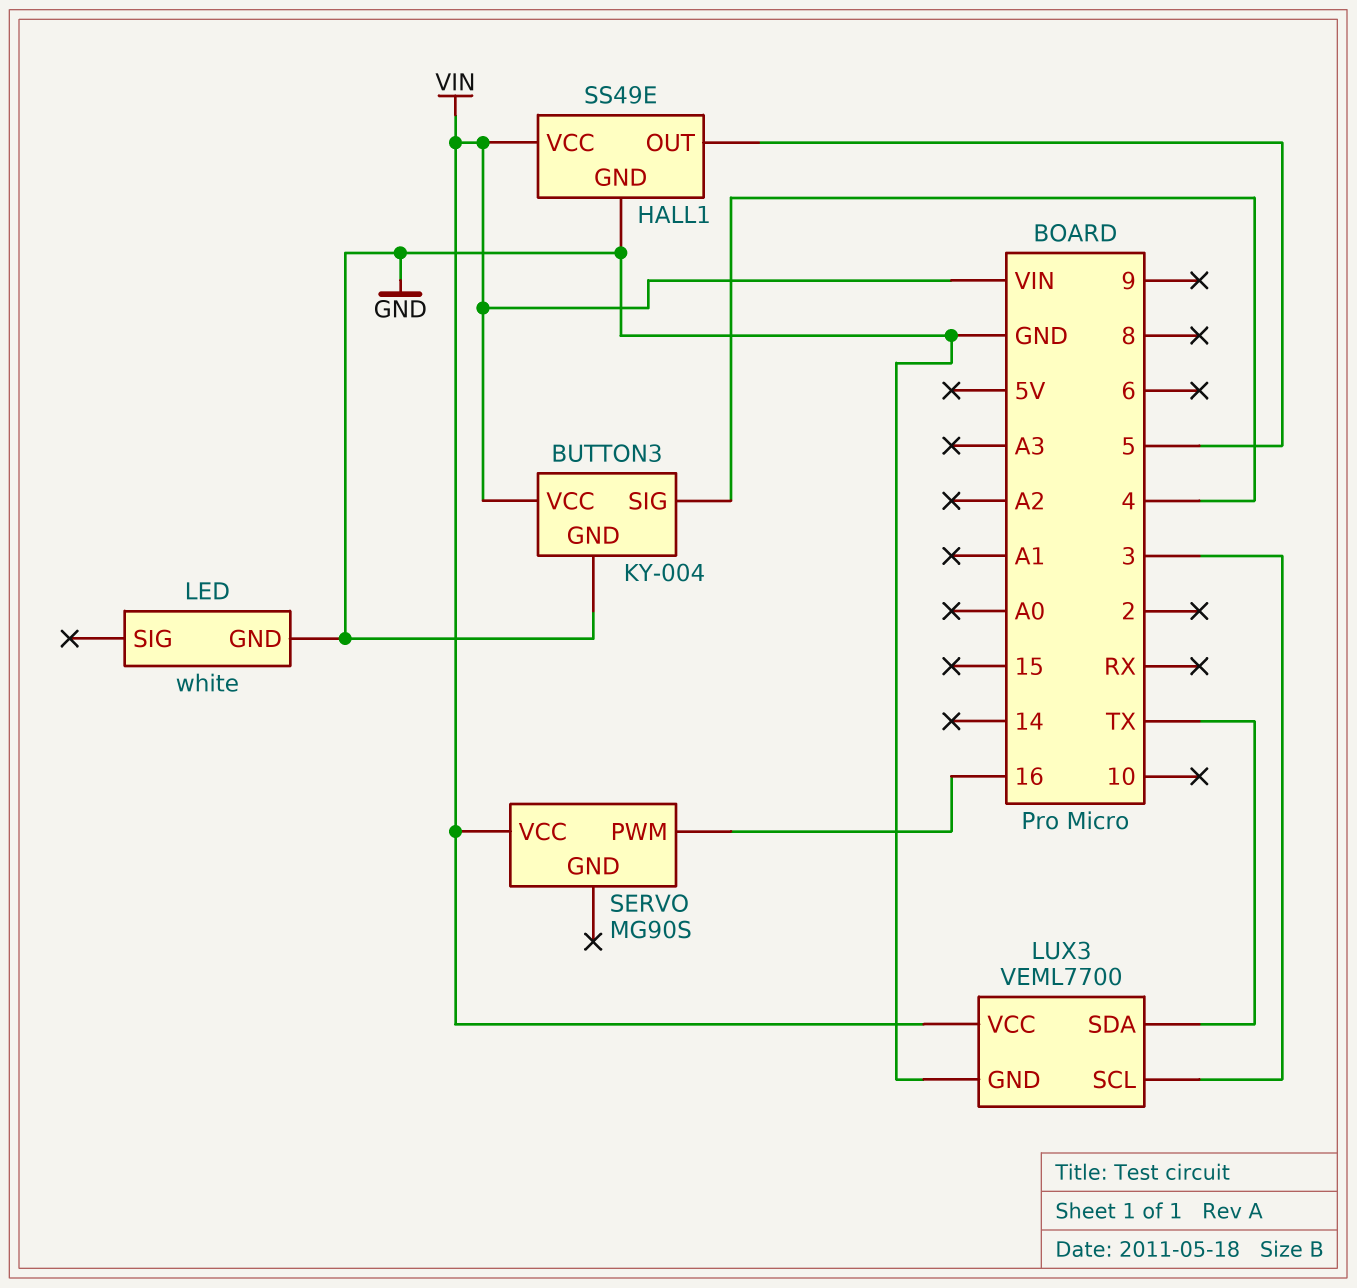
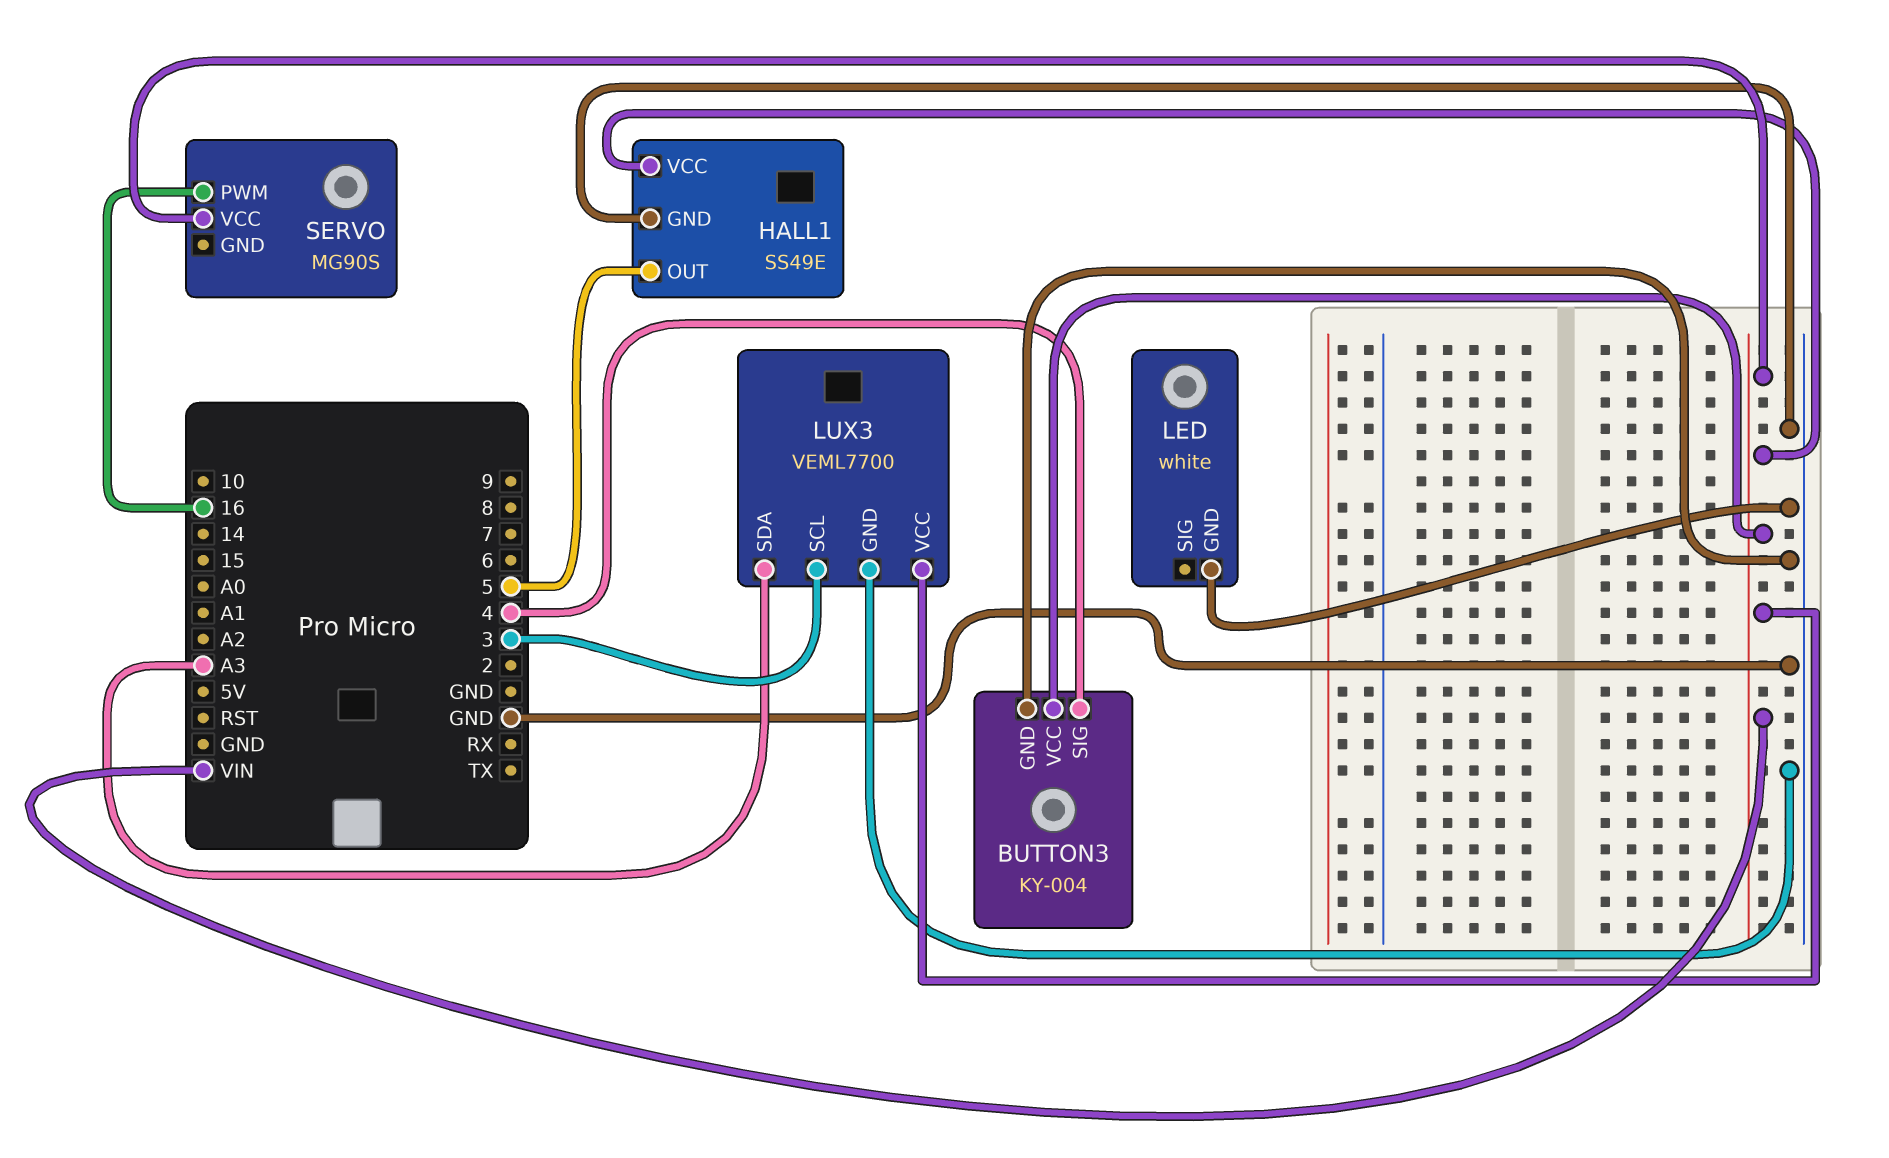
LUX3 pin SDA: TX -> A3

